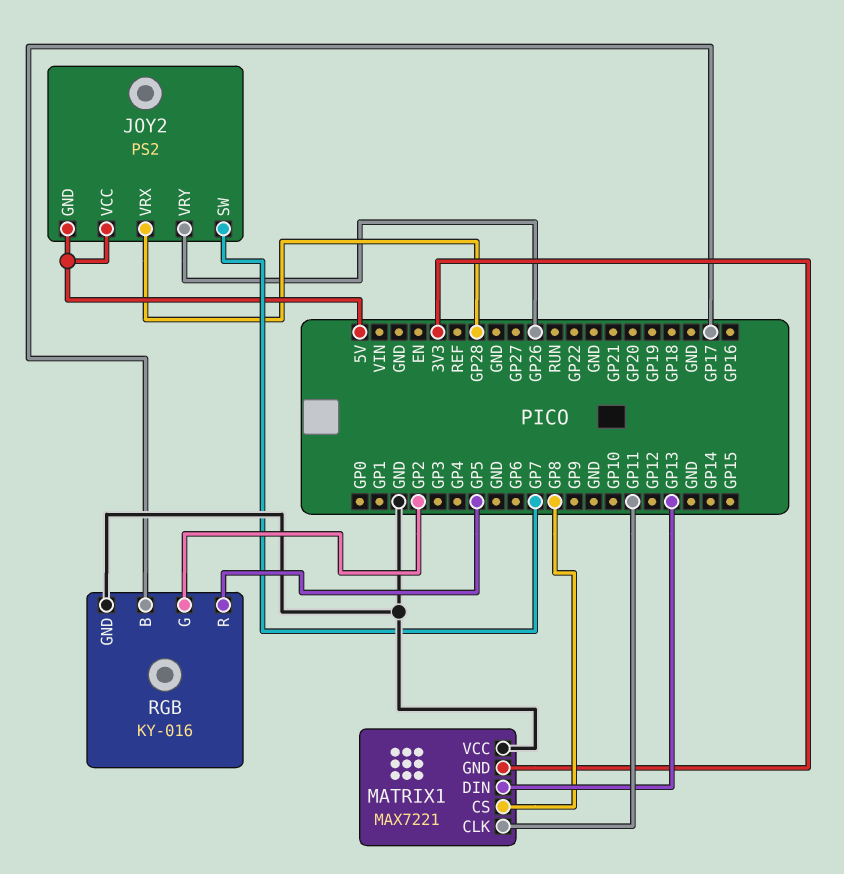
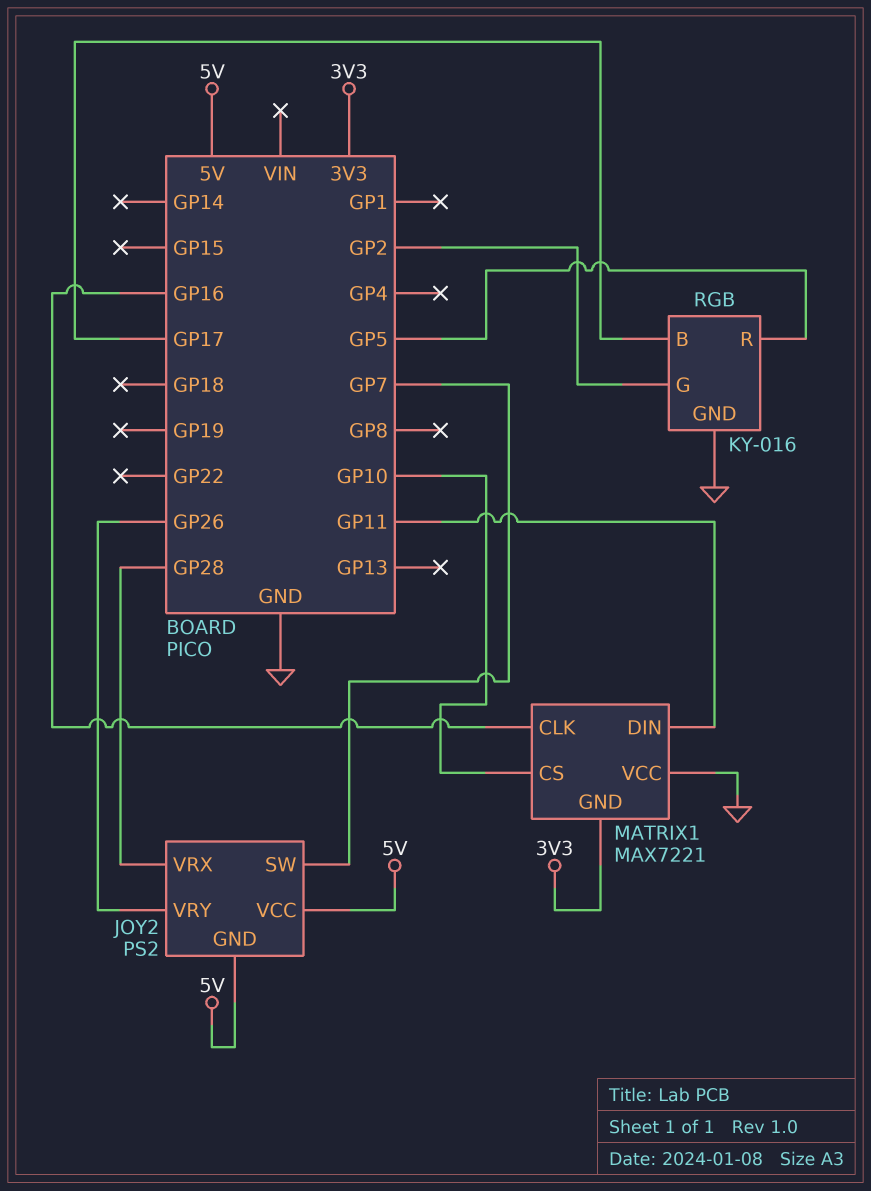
MATRIX1 pin CLK: GP11 -> GP16
MATRIX1 pin CS: GP8 -> GP10
MATRIX1 pin DIN: GP13 -> GP11

